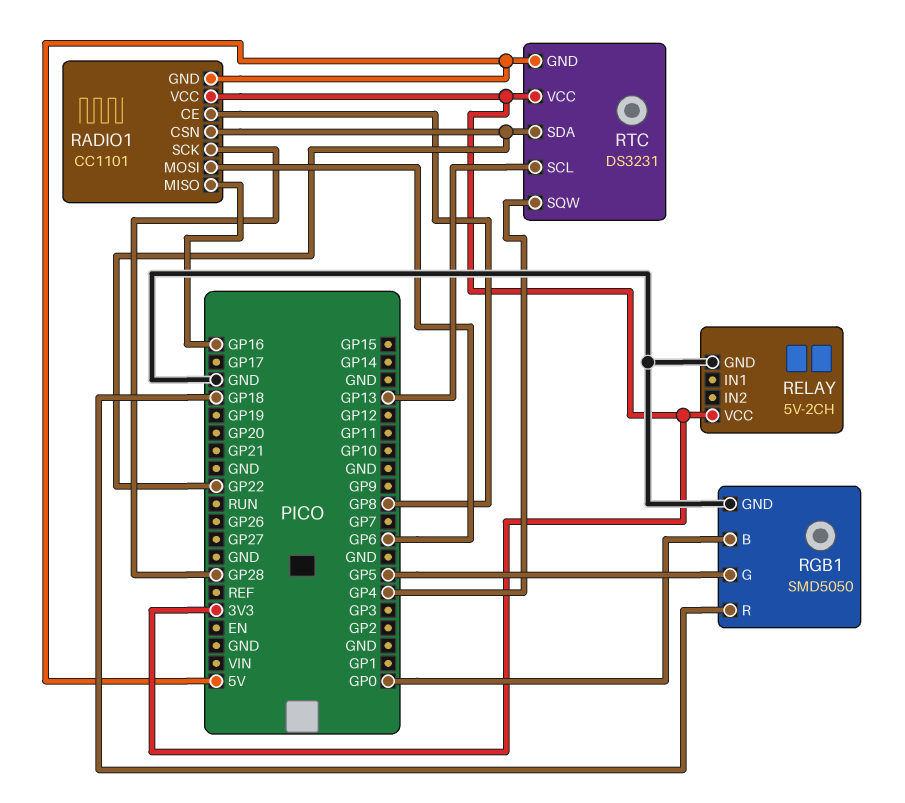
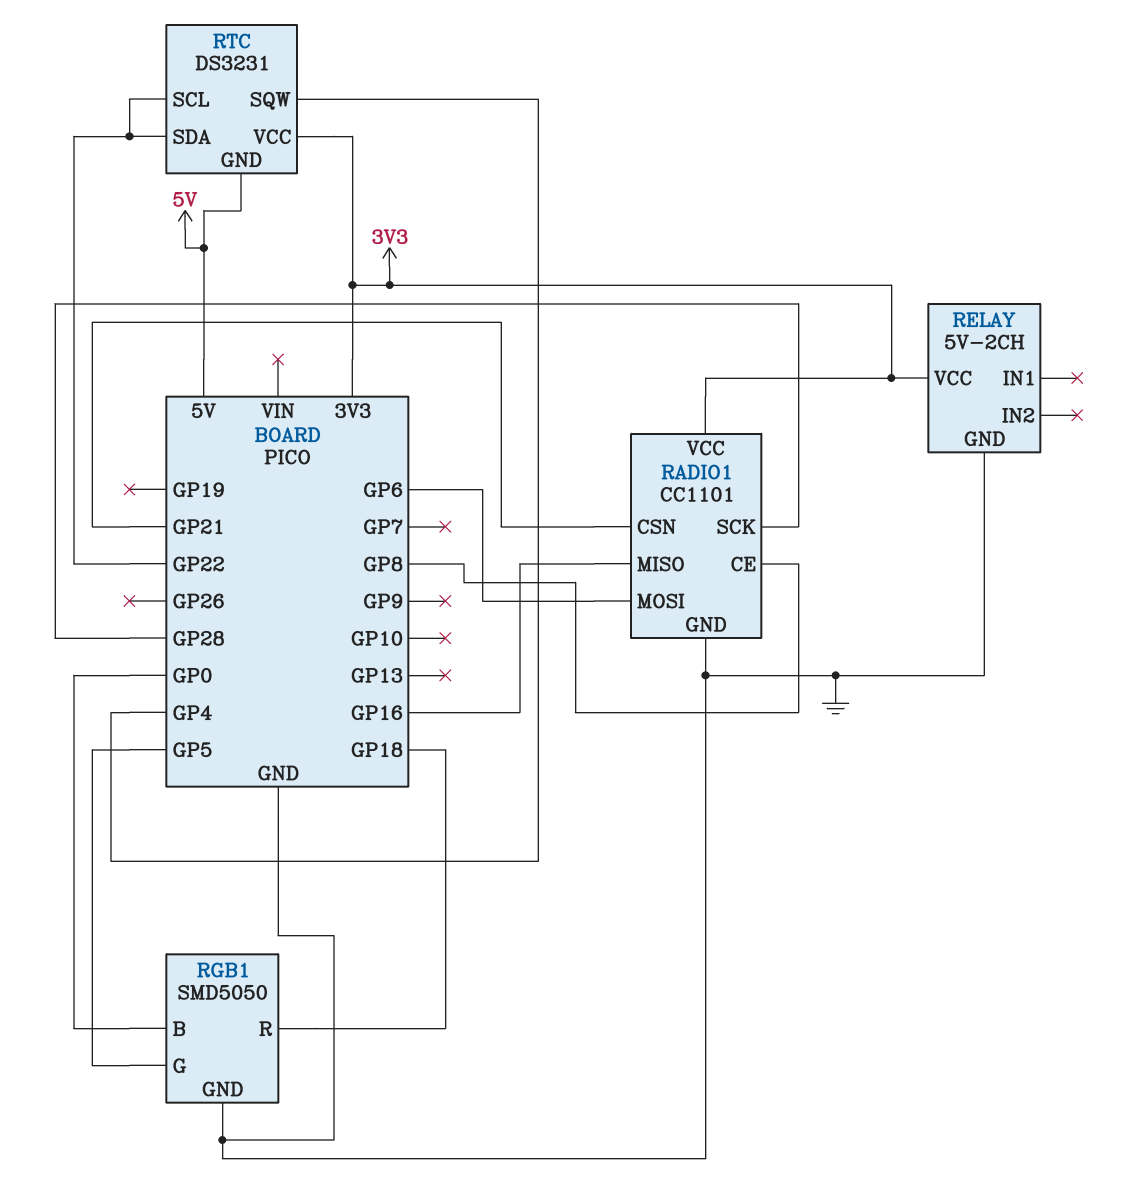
RADIO1 pin CSN: GP22 -> GP21
RADIO1 pin GND: 5V -> GND
RTC pin SCL: GP13 -> GP22

